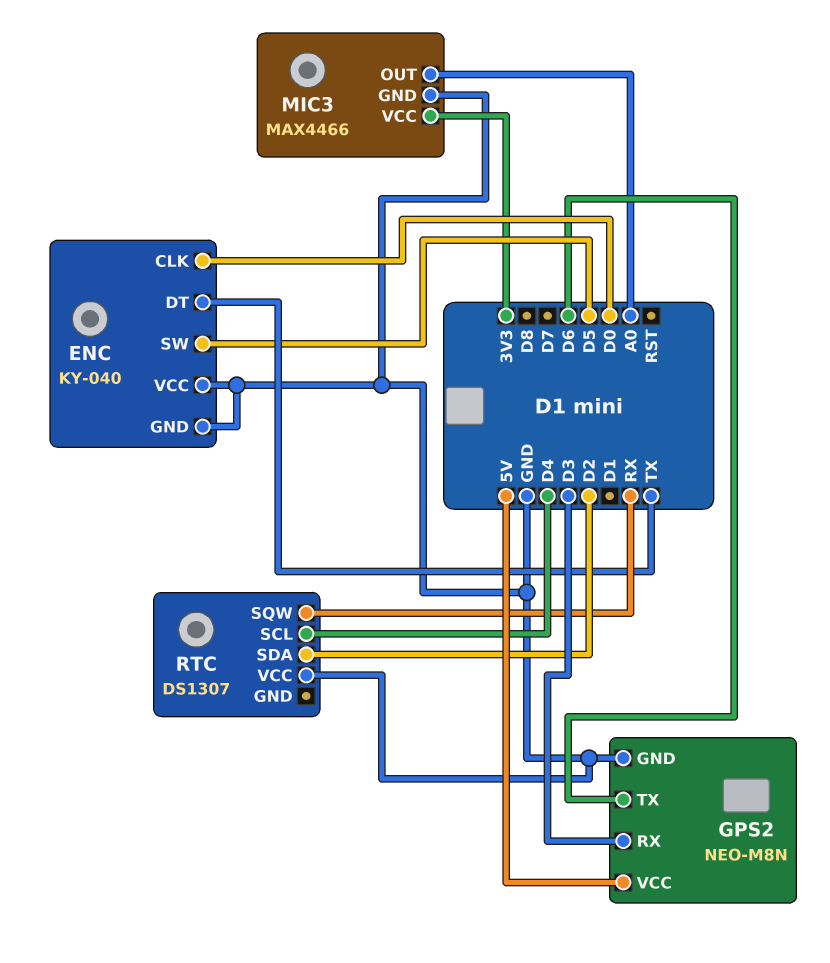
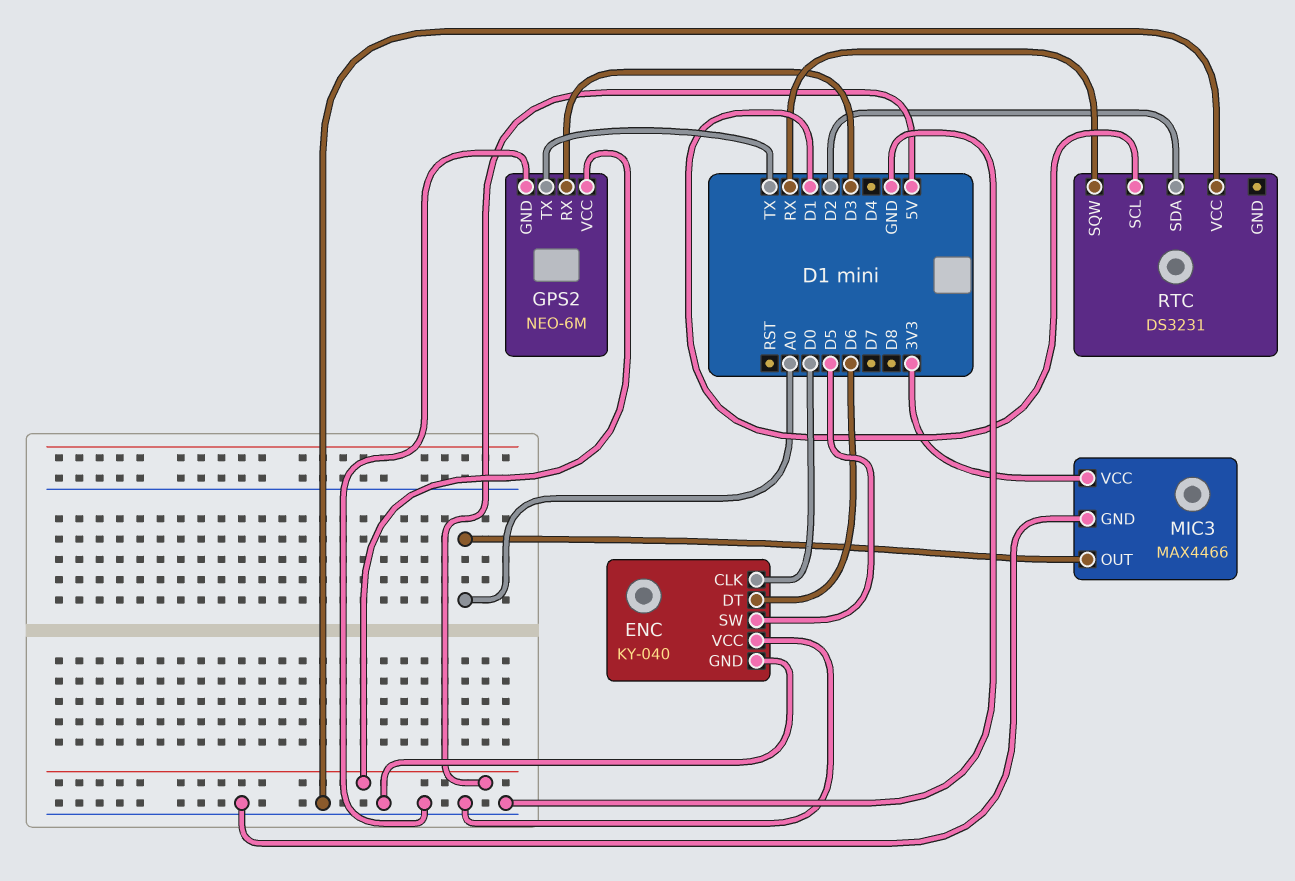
ENC pin DT: TX -> D6
GPS2: NEO-M8N -> NEO-6M
GPS2 pin TX: D6 -> TX
RTC: DS1307 -> DS3231
RTC pin SCL: D4 -> D1

